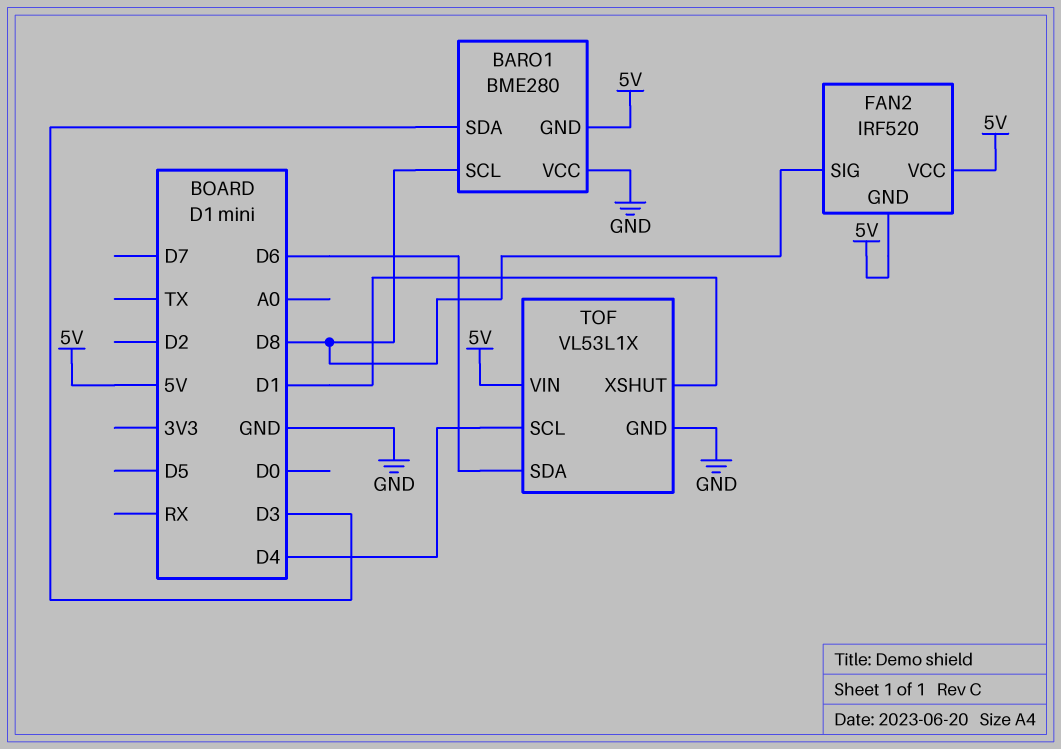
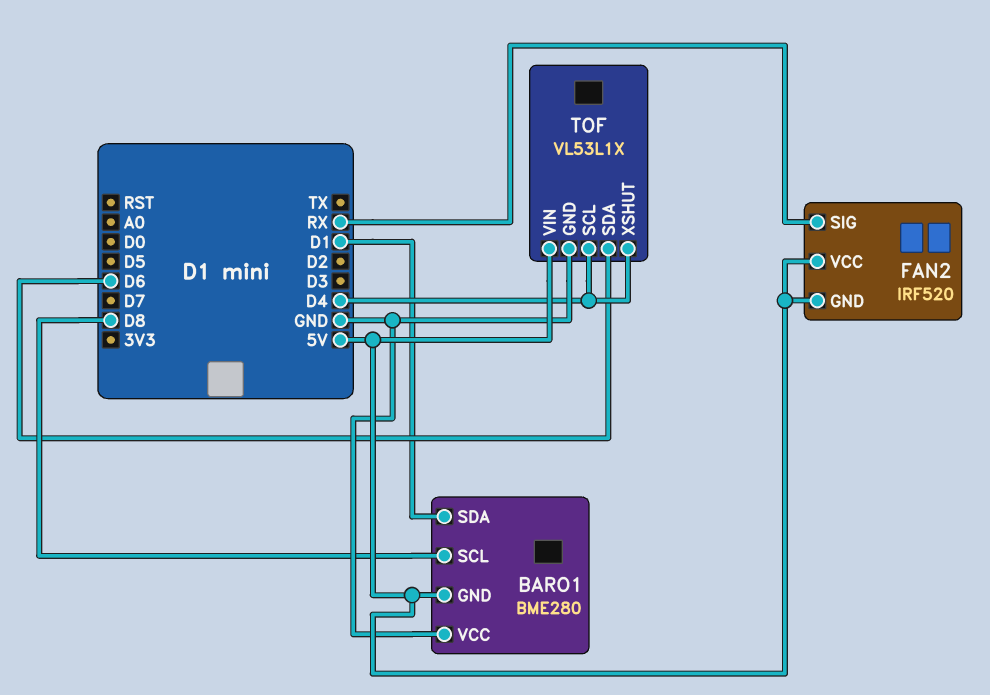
BARO1 pin SDA: D3 -> D1
FAN2 pin SIG: D8 -> RX
TOF pin XSHUT: D1 -> D4

